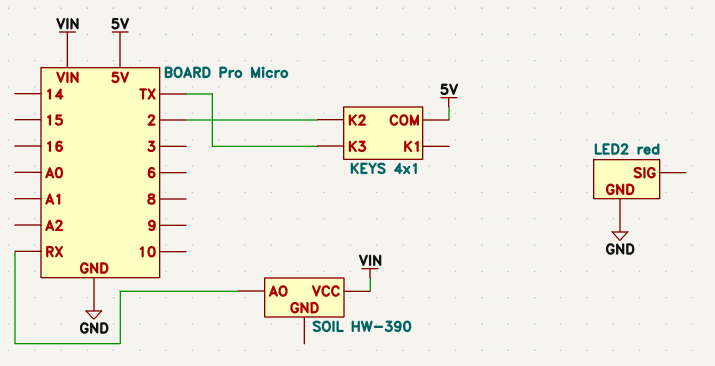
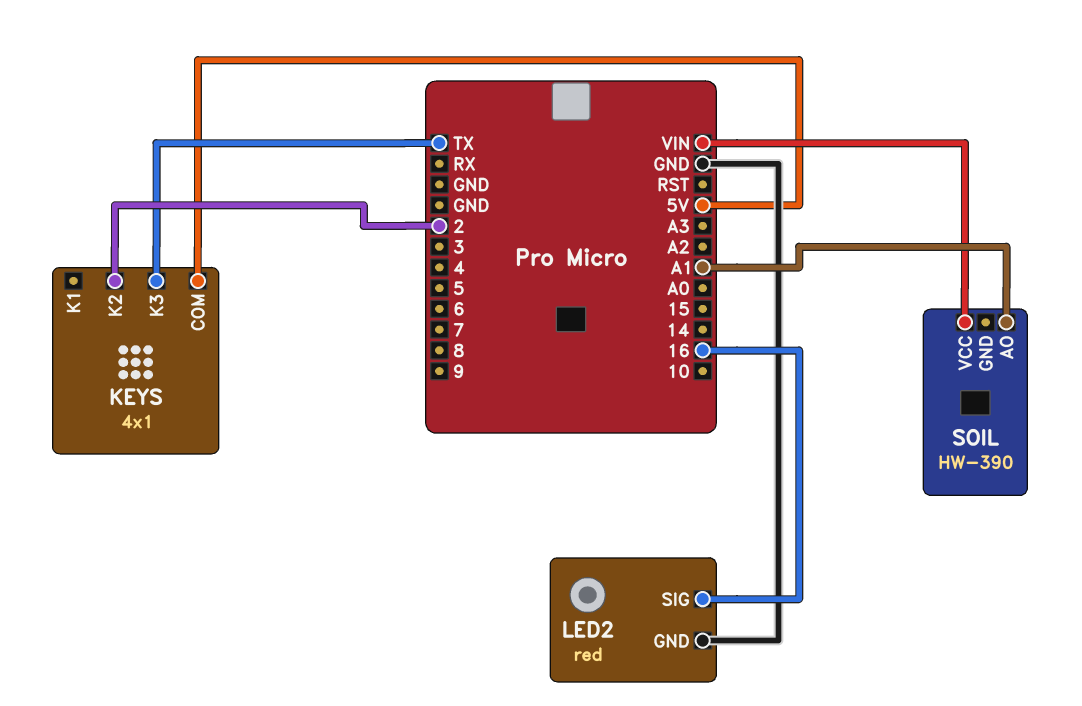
LED2 pin SIG: none -> 16
SOIL pin AO: RX -> A1

